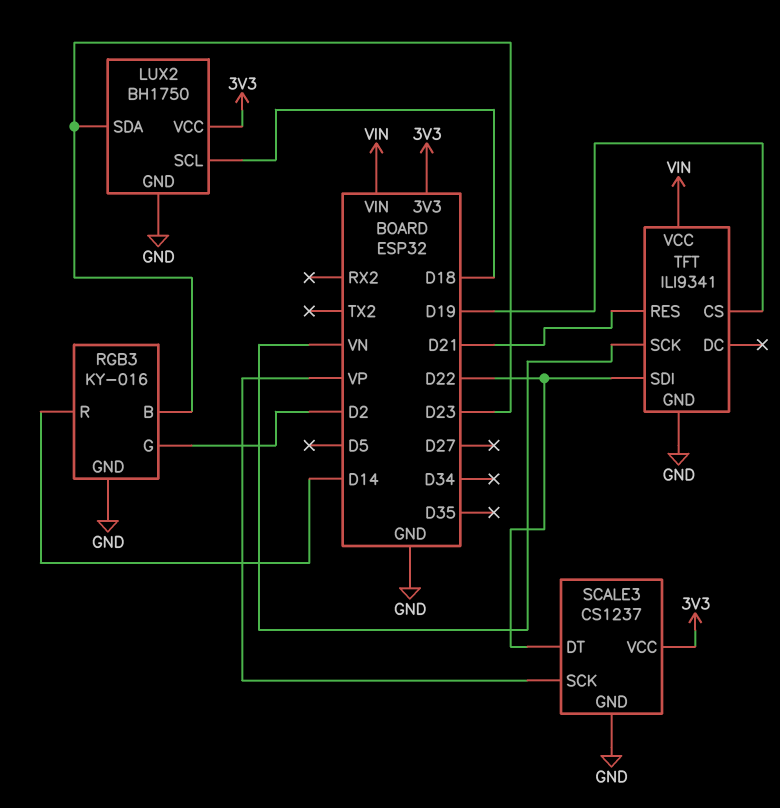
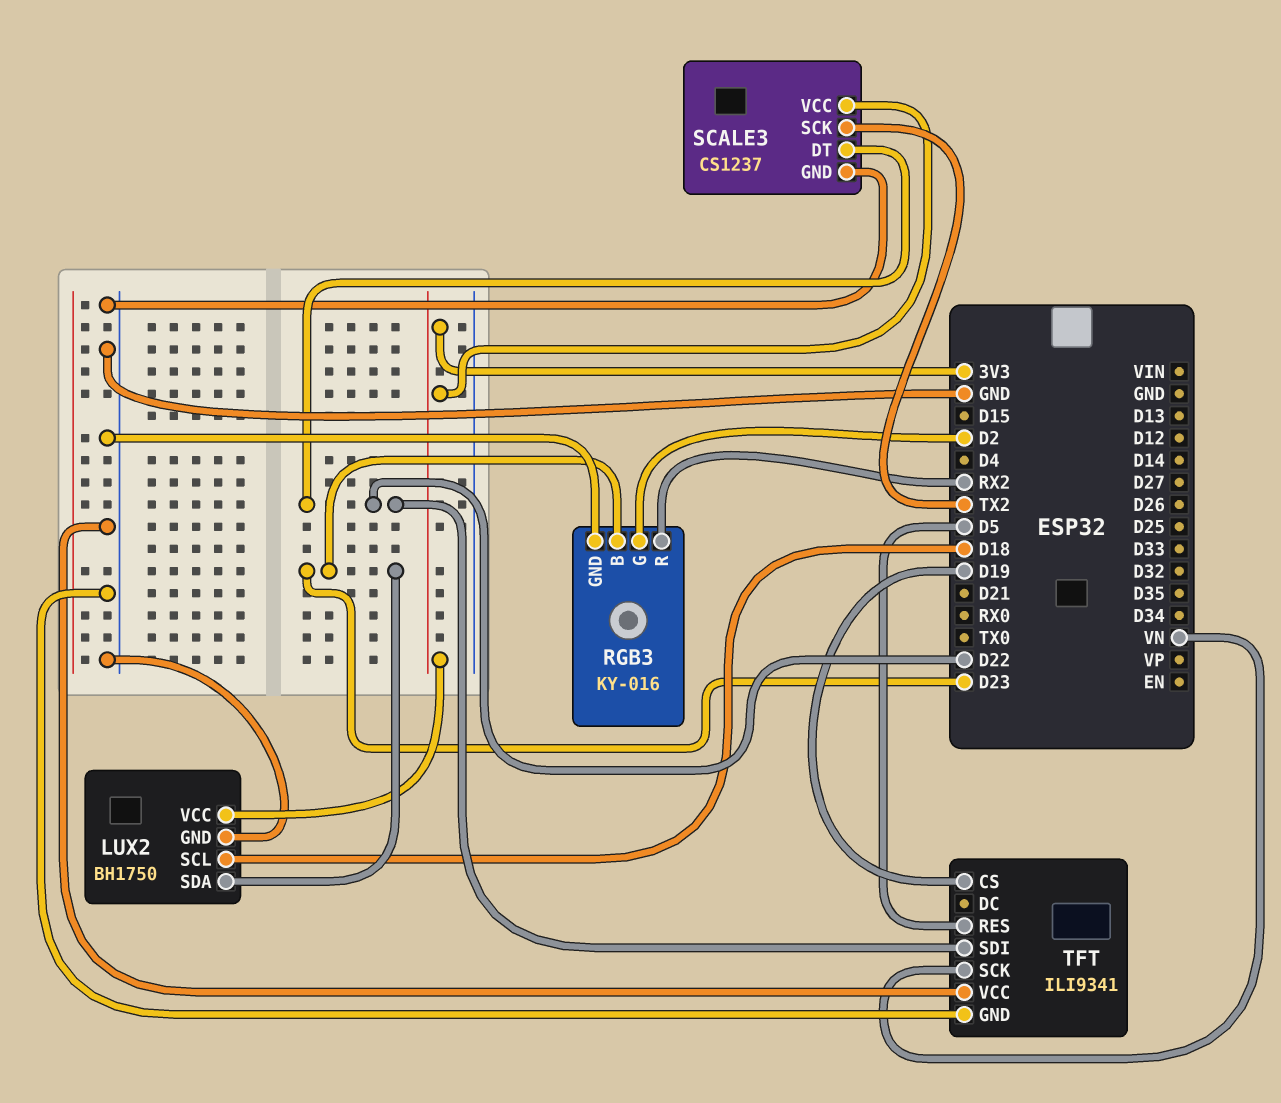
RGB3 pin R: D14 -> RX2
SCALE3 pin SCK: VP -> TX2
TFT pin RES: D21 -> D5
TFT pin VCC: VIN -> GND

